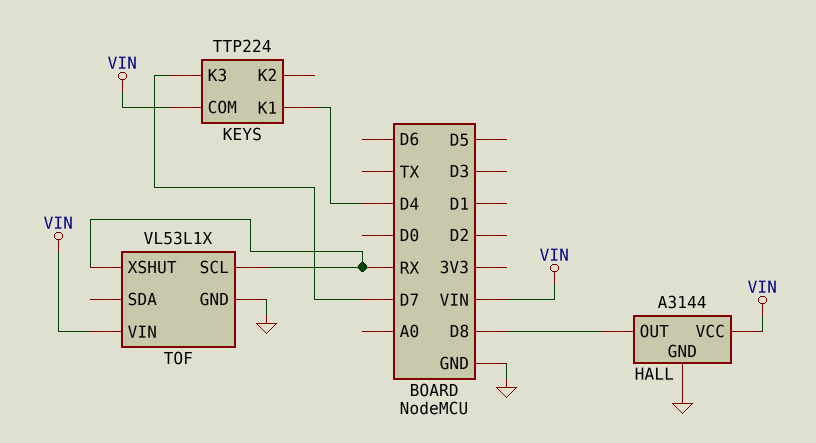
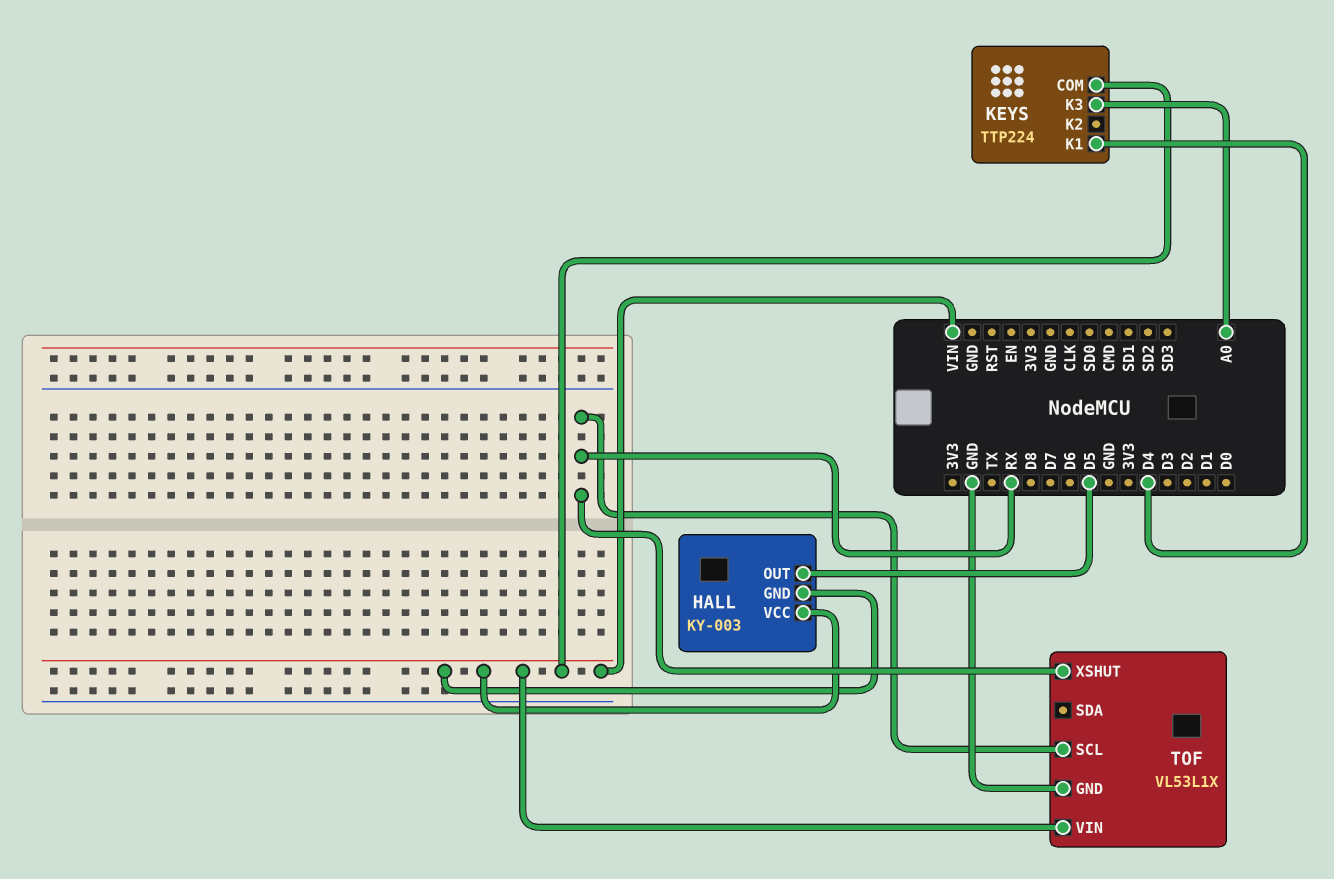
HALL: A3144 -> KY-003
HALL pin GND: GND -> VIN
HALL pin OUT: D8 -> D5
KEYS pin K3: D7 -> A0

